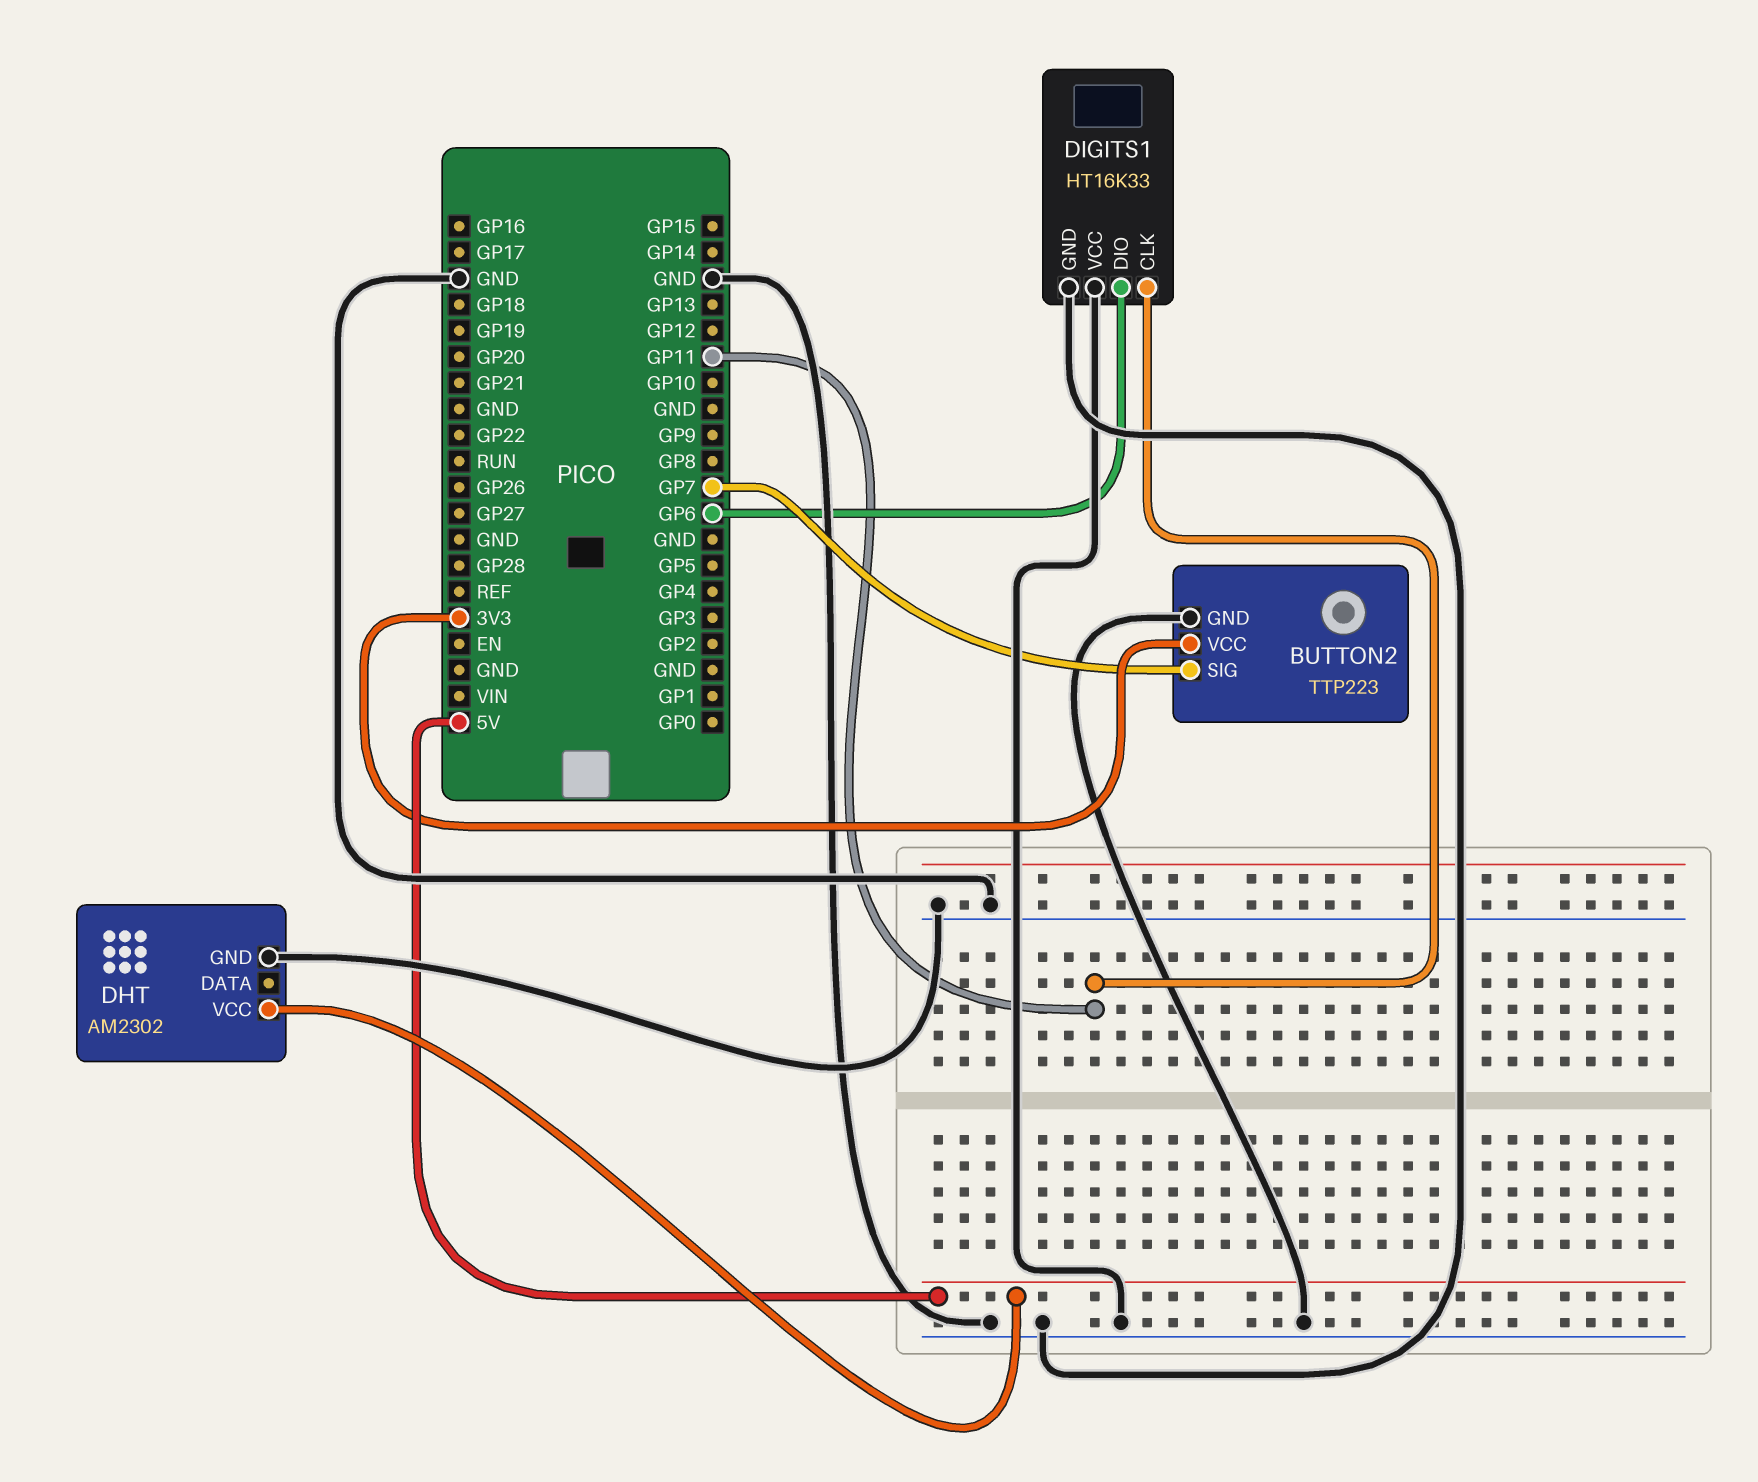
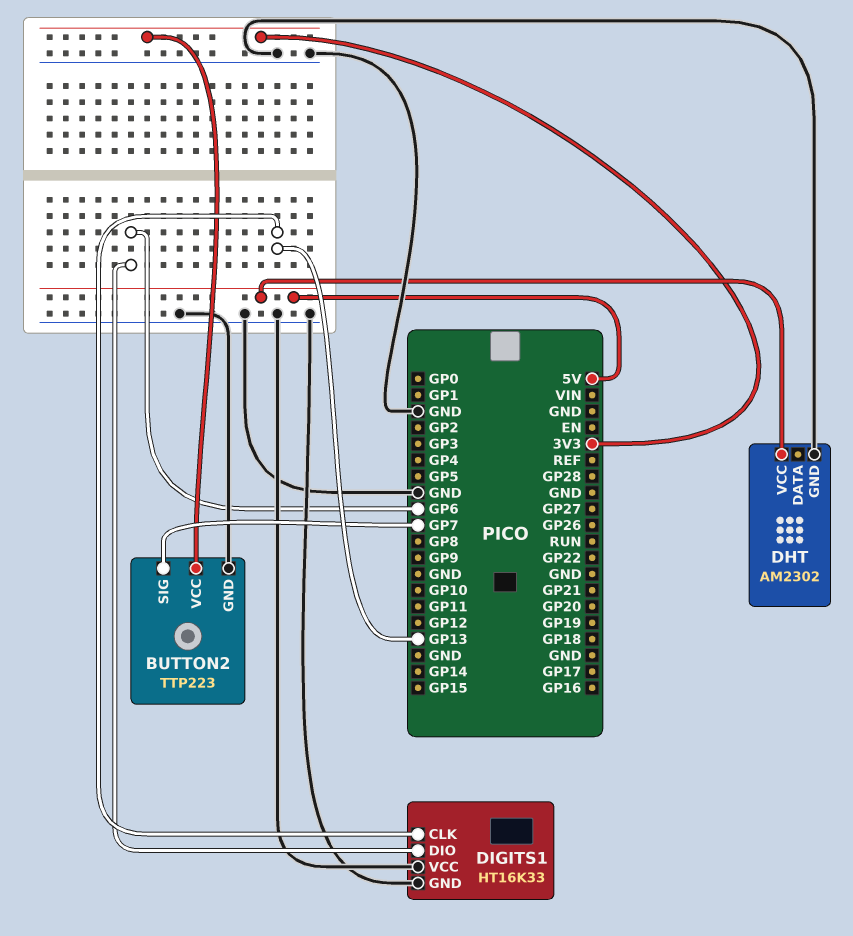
DIGITS1 pin CLK: GP11 -> GP13

